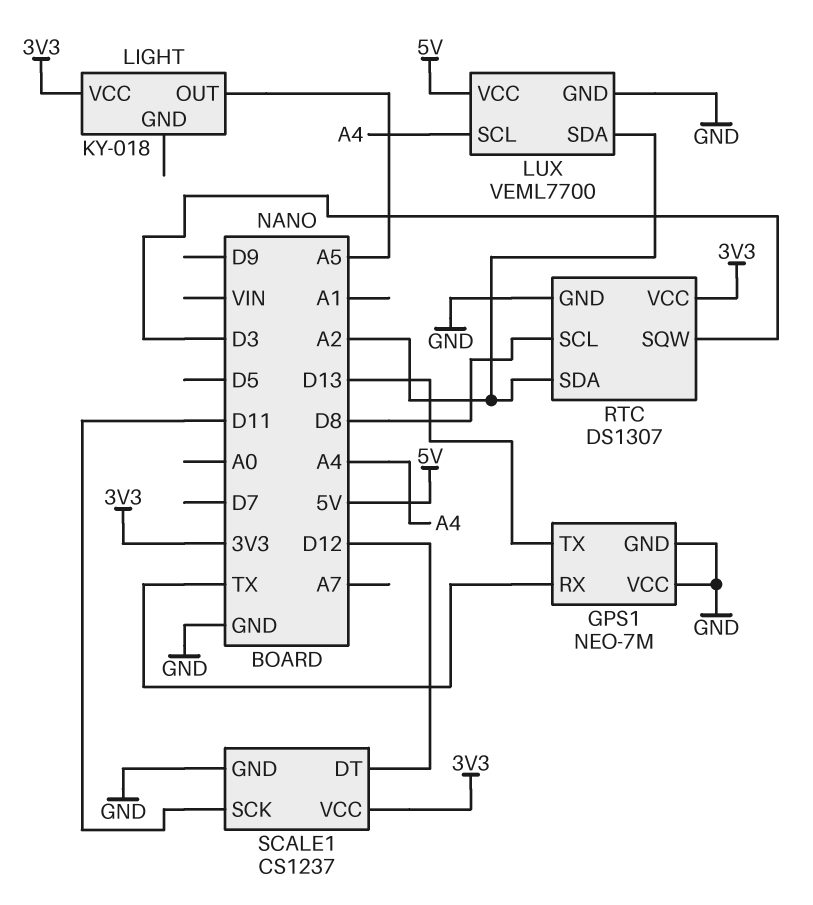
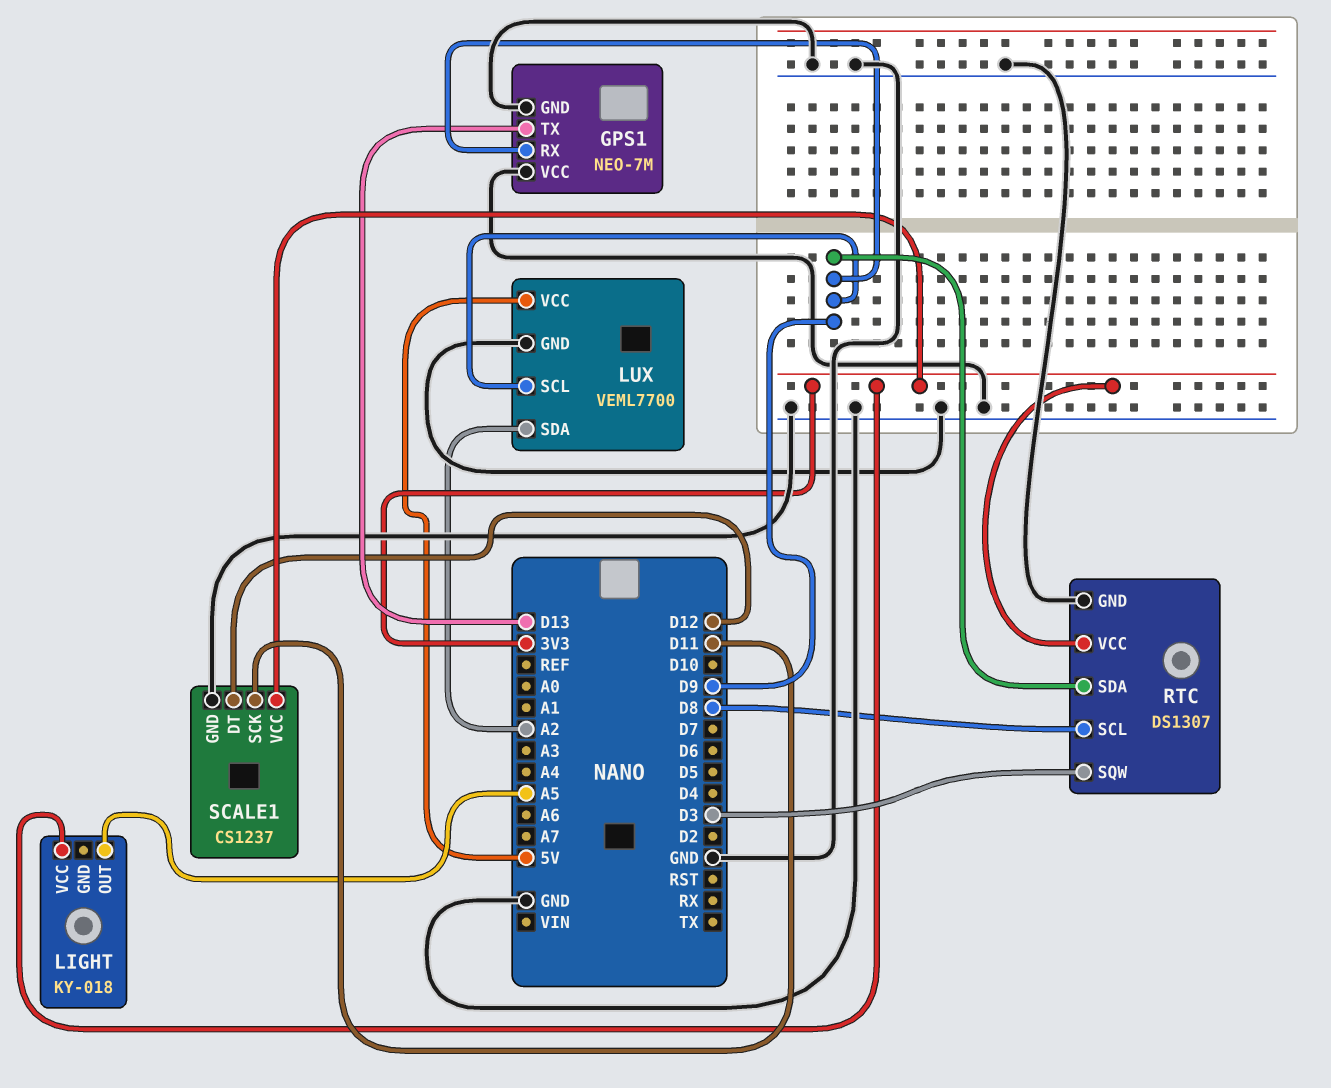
GPS1 pin RX: TX -> D9
LUX pin SCL: A4 -> D9
RTC pin SDA: A2 -> D9

